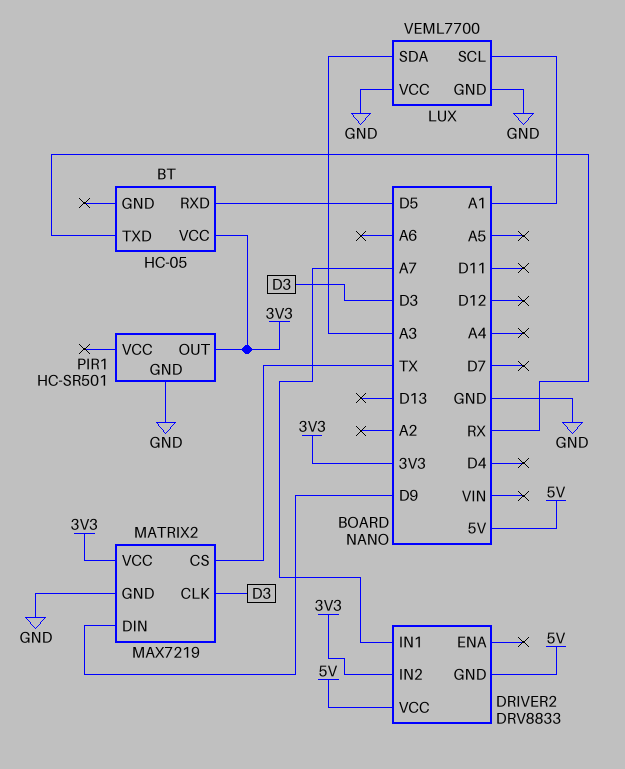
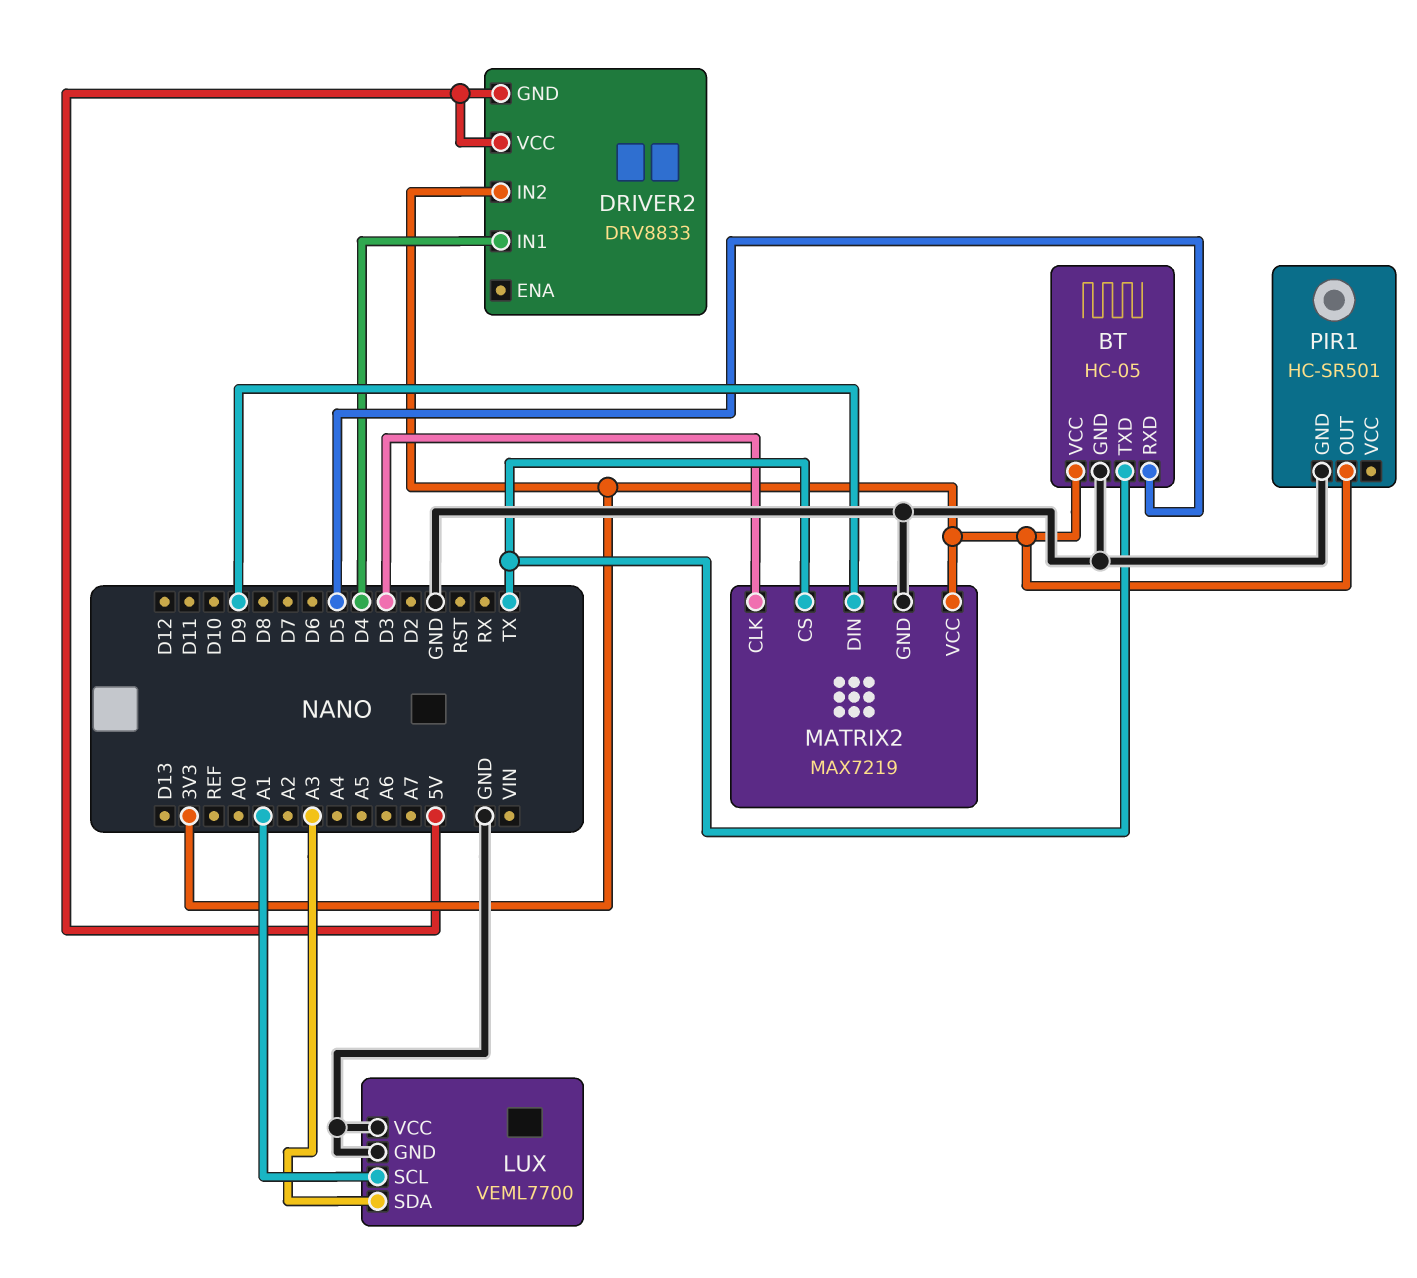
BT pin GND: none -> GND
BT pin TXD: RX -> TX
DRIVER2 pin IN1: A7 -> D4

